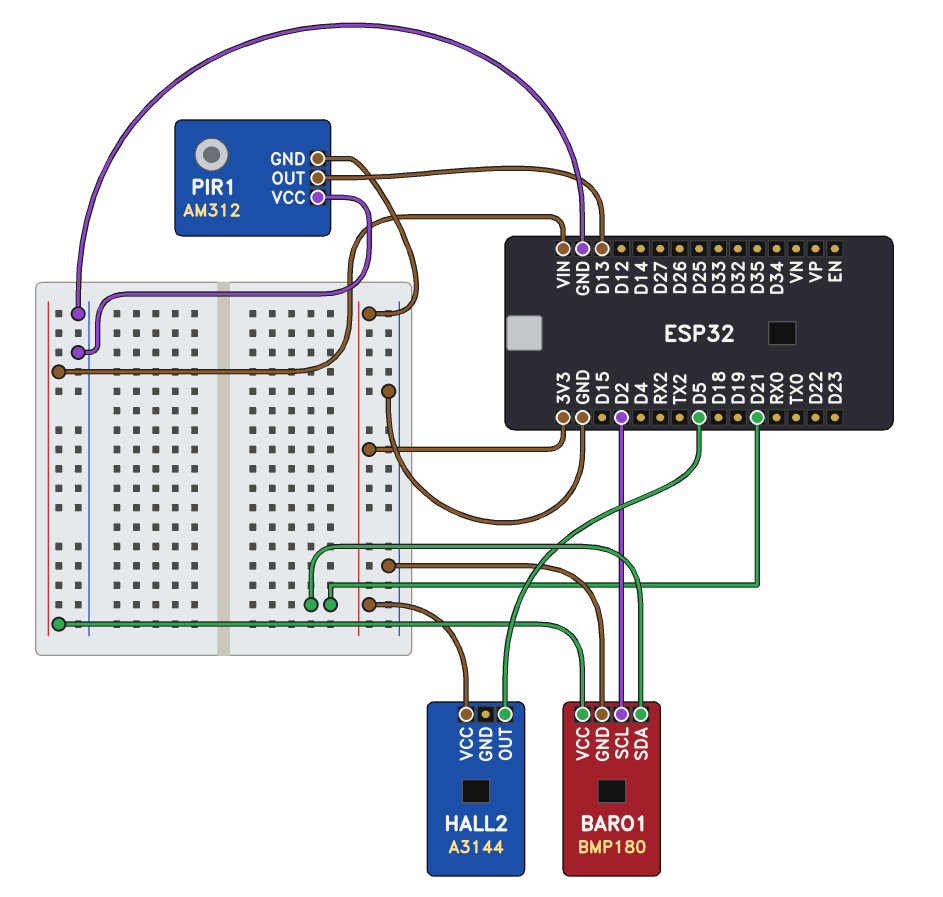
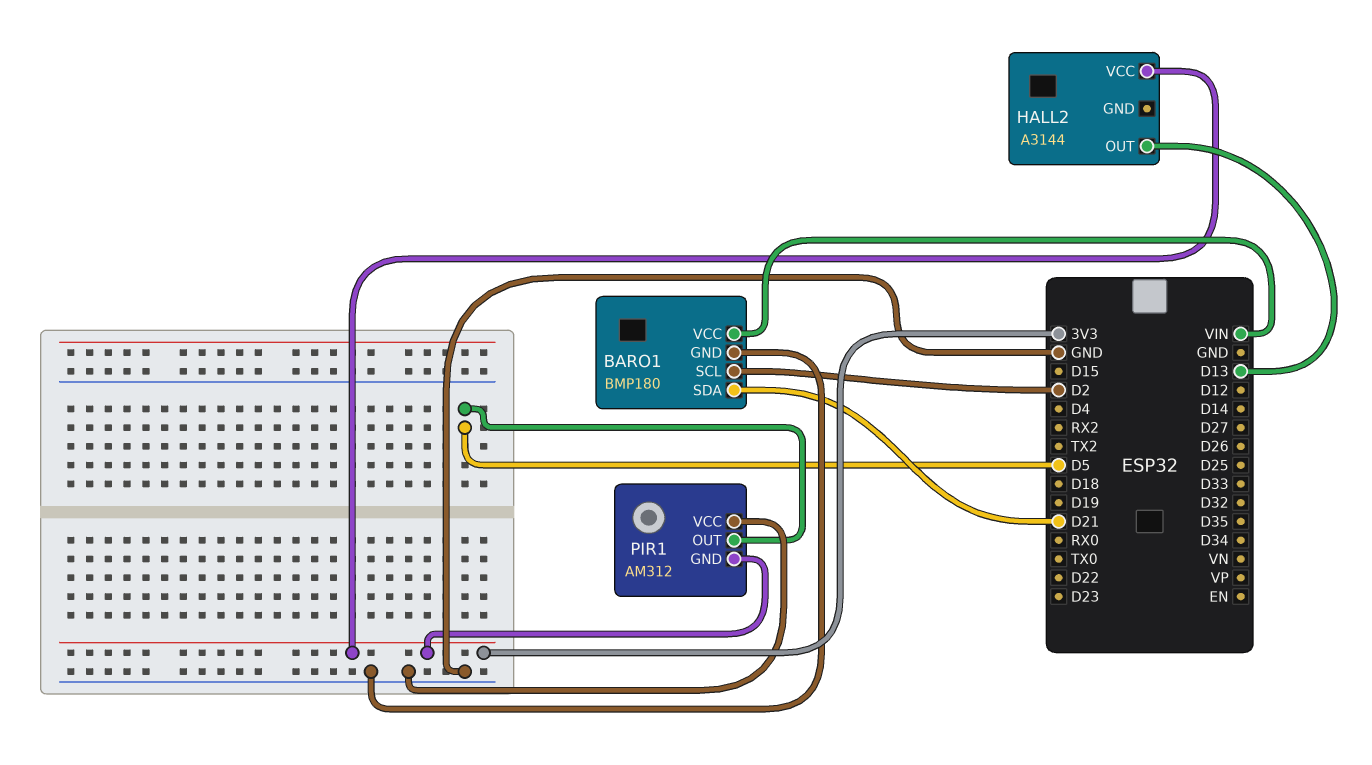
HALL2 pin OUT: D5 -> D13
PIR1 pin OUT: D13 -> D5

